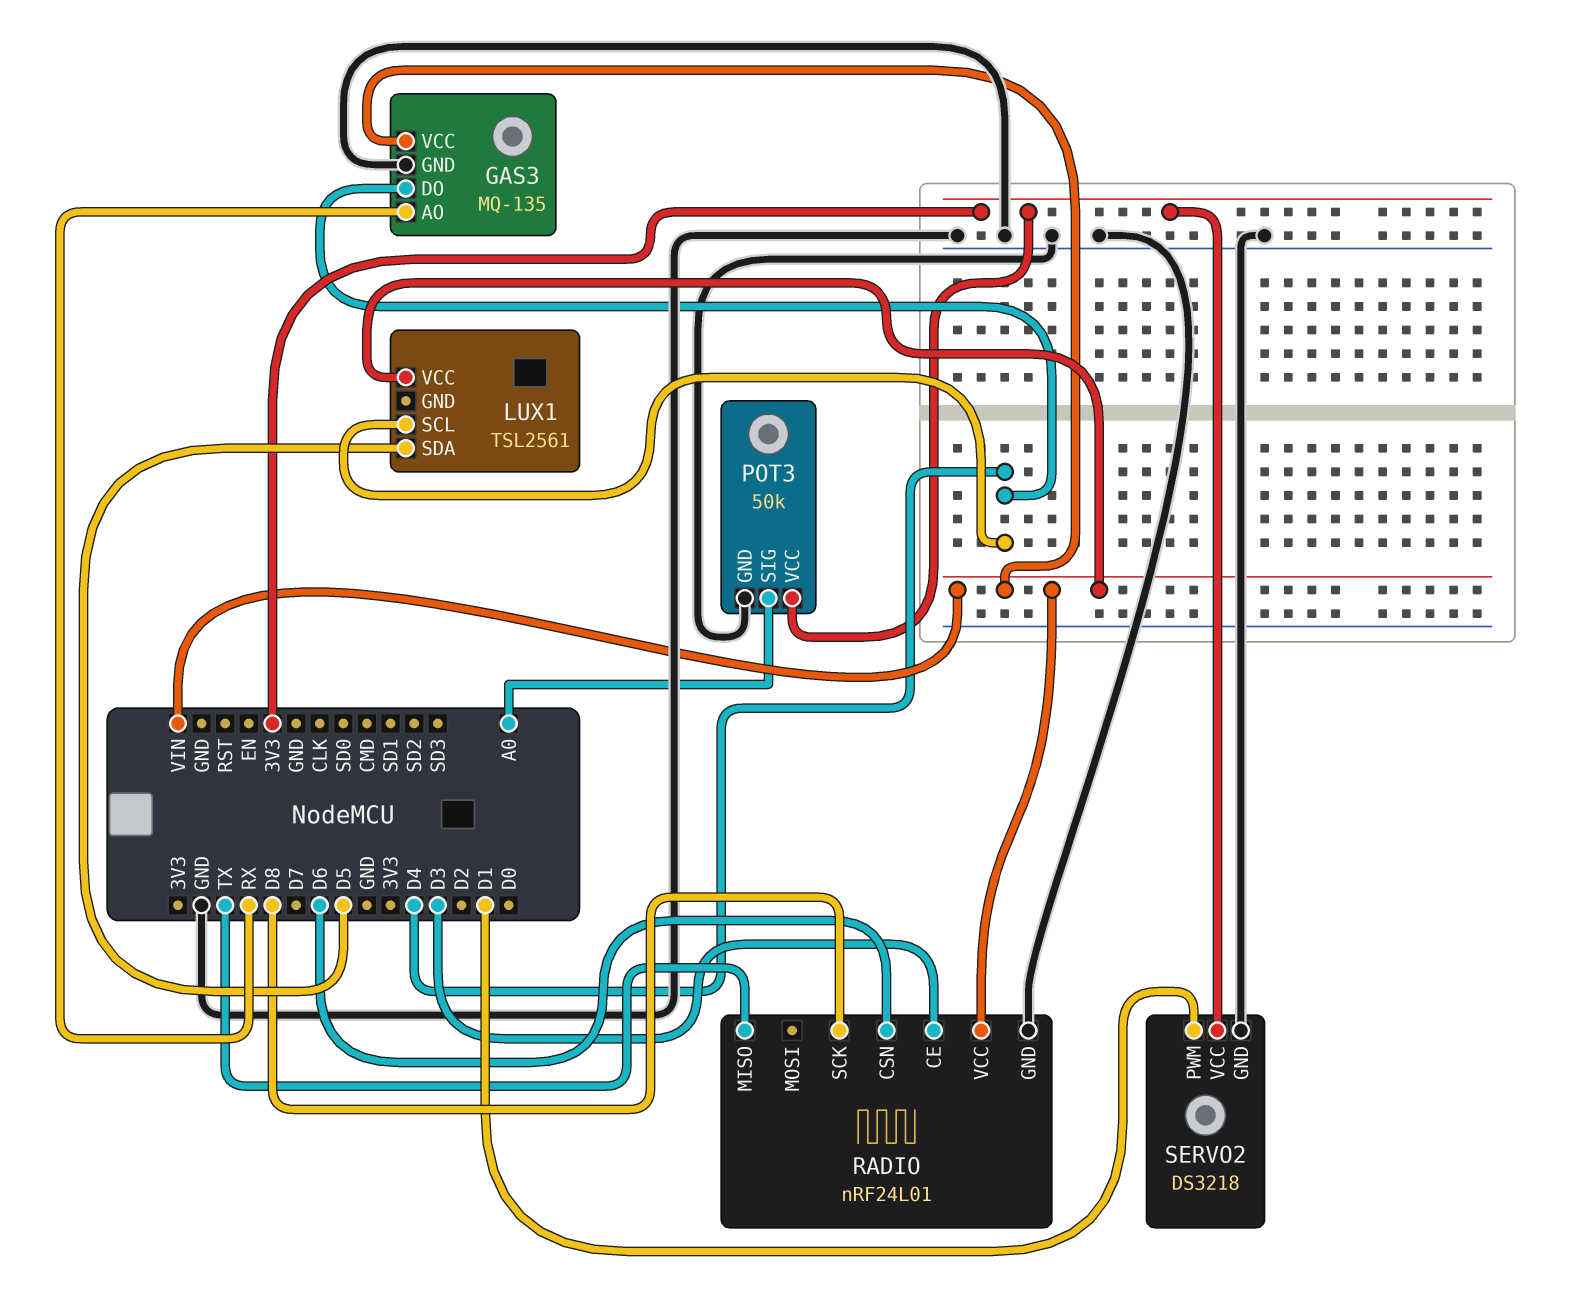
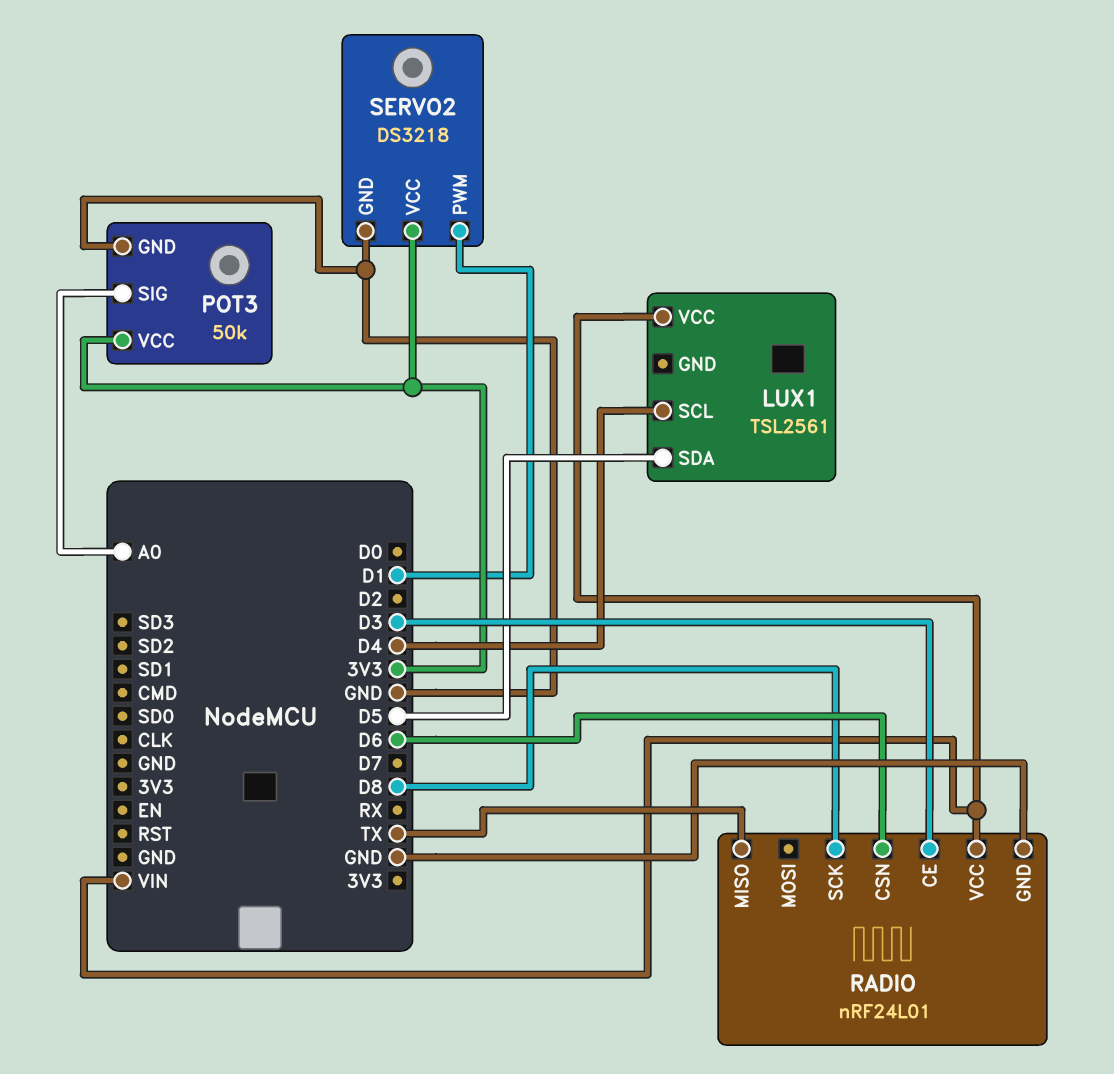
GAS3: MQ-135 -> none
GAS3 pin AO: RX -> none
GAS3 pin DO: D4 -> none
GAS3 pin GND: GND -> none
GAS3 pin VCC: VIN -> none

